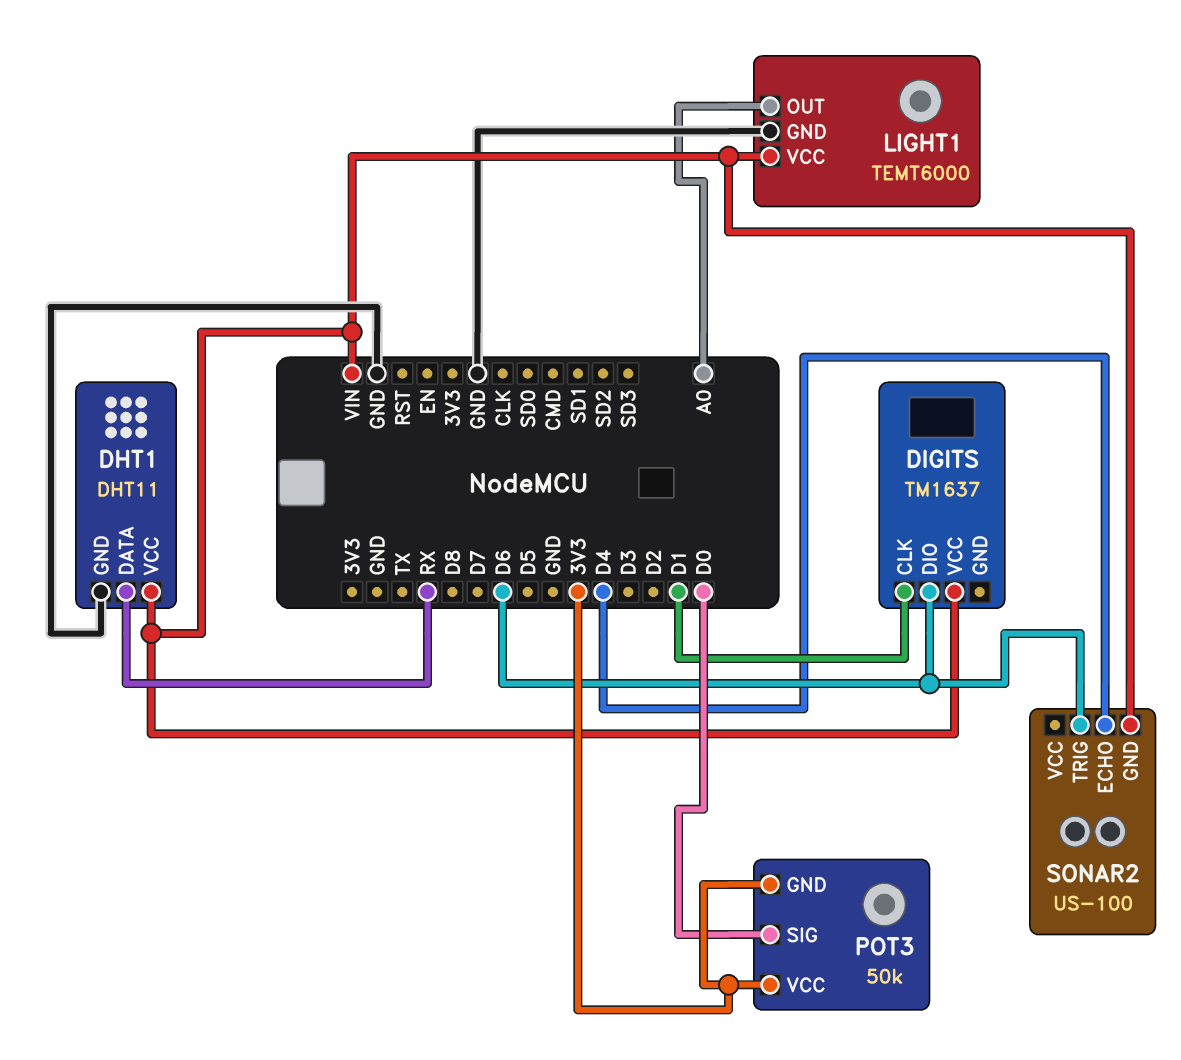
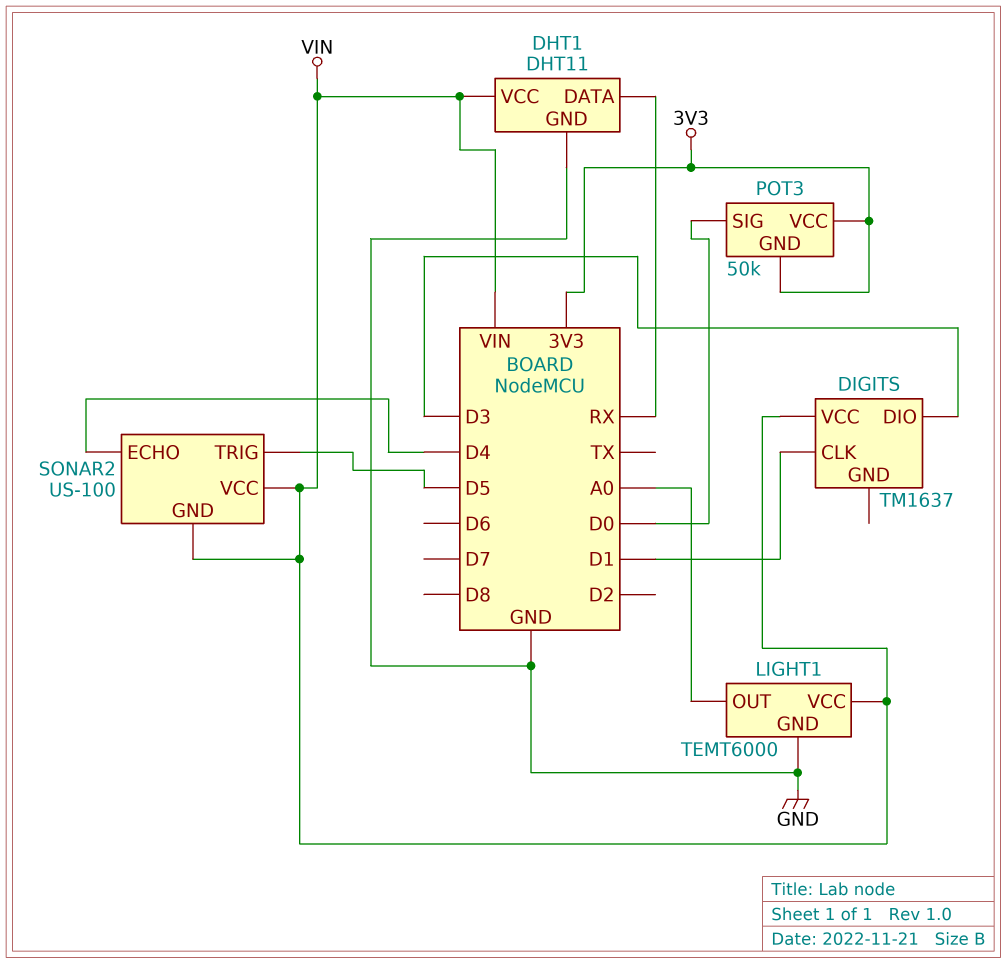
DIGITS pin DIO: D6 -> D3
SONAR2 pin TRIG: D6 -> D5
SONAR2 pin VCC: none -> VIN

